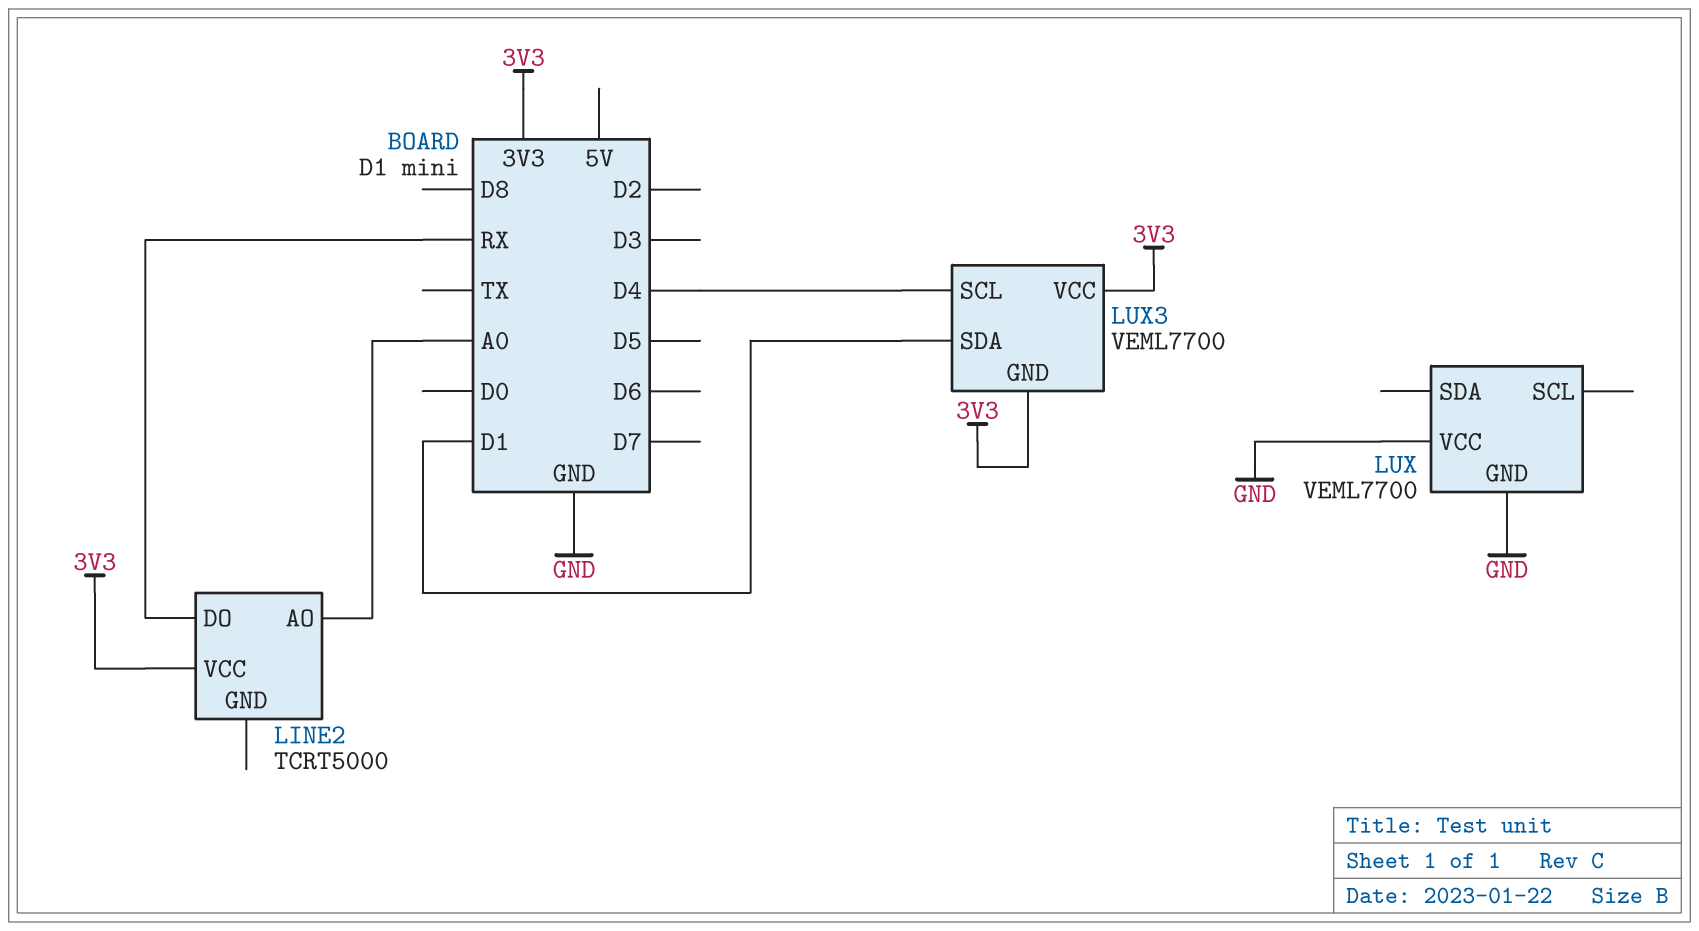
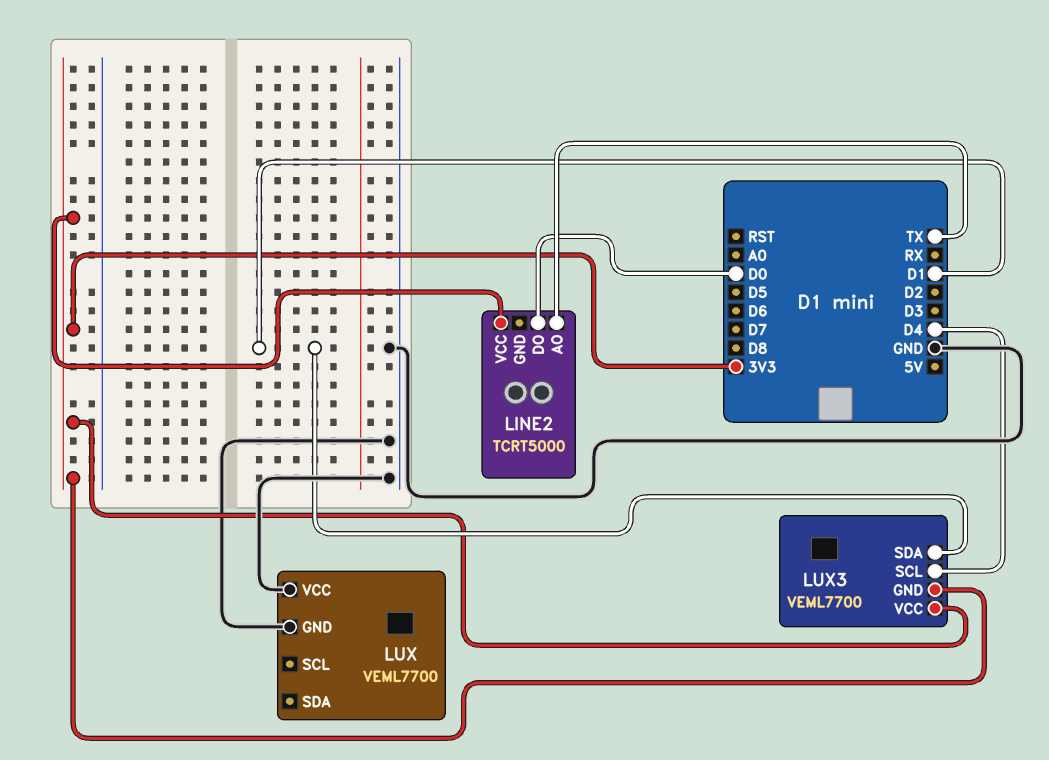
LINE2 pin AO: A0 -> TX
LINE2 pin DO: RX -> D0

